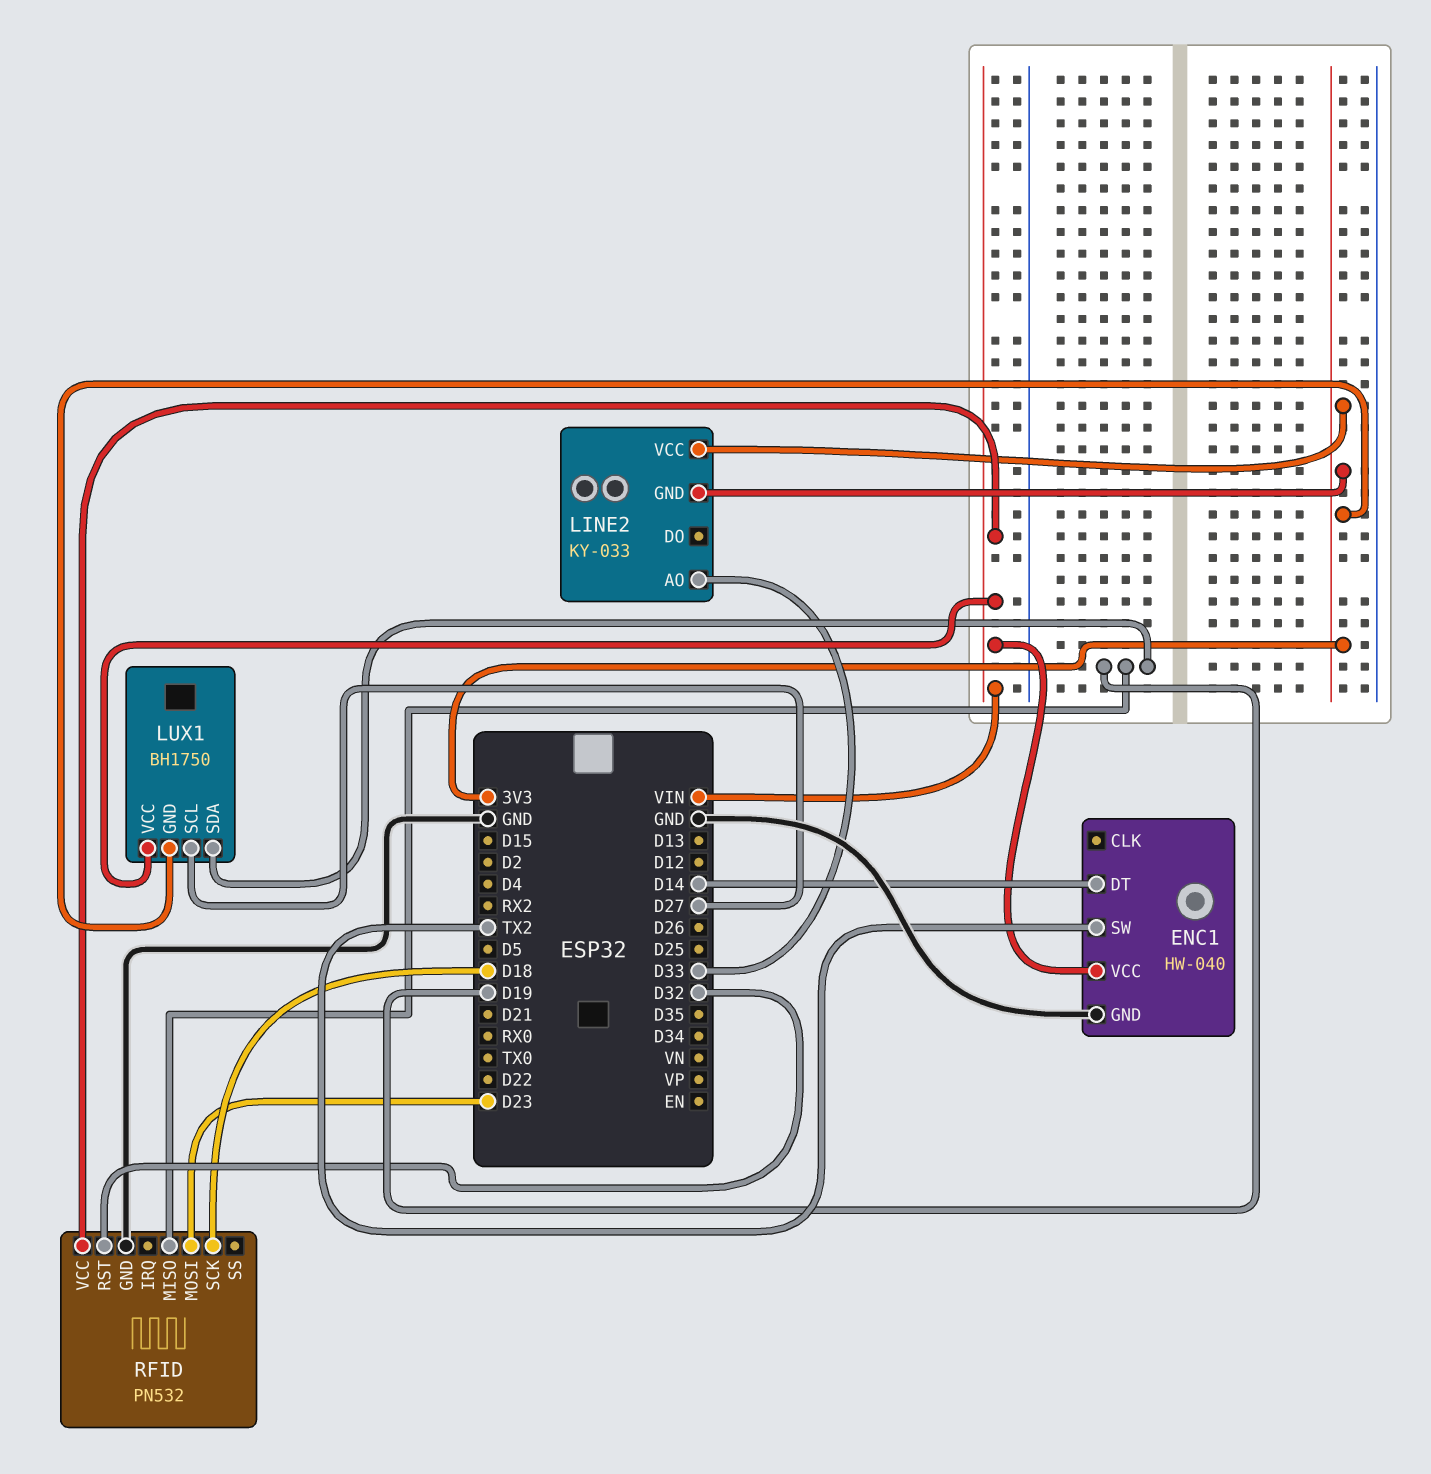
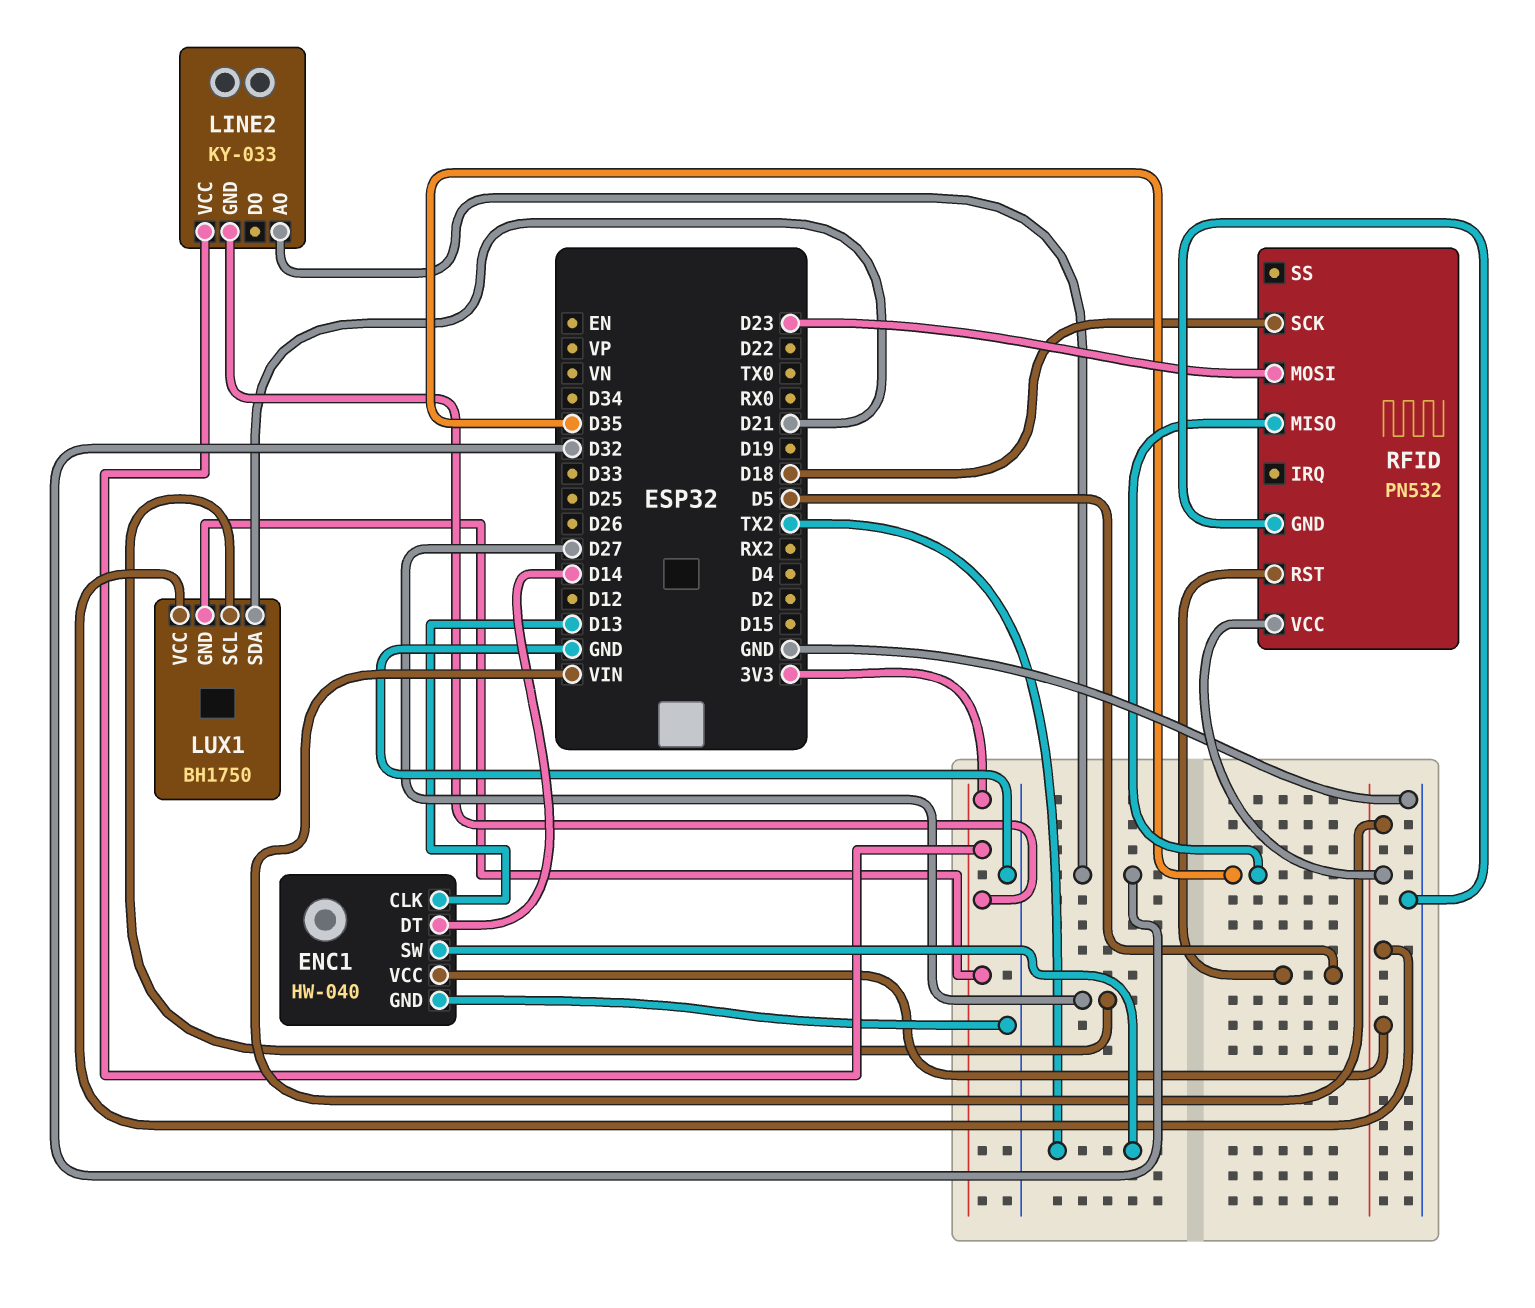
ENC1 pin CLK: none -> D13
LINE2 pin AO: D33 -> D32
LUX1 pin SDA: D19 -> D21
RFID pin MISO: D19 -> D35
RFID pin RST: D32 -> D5

